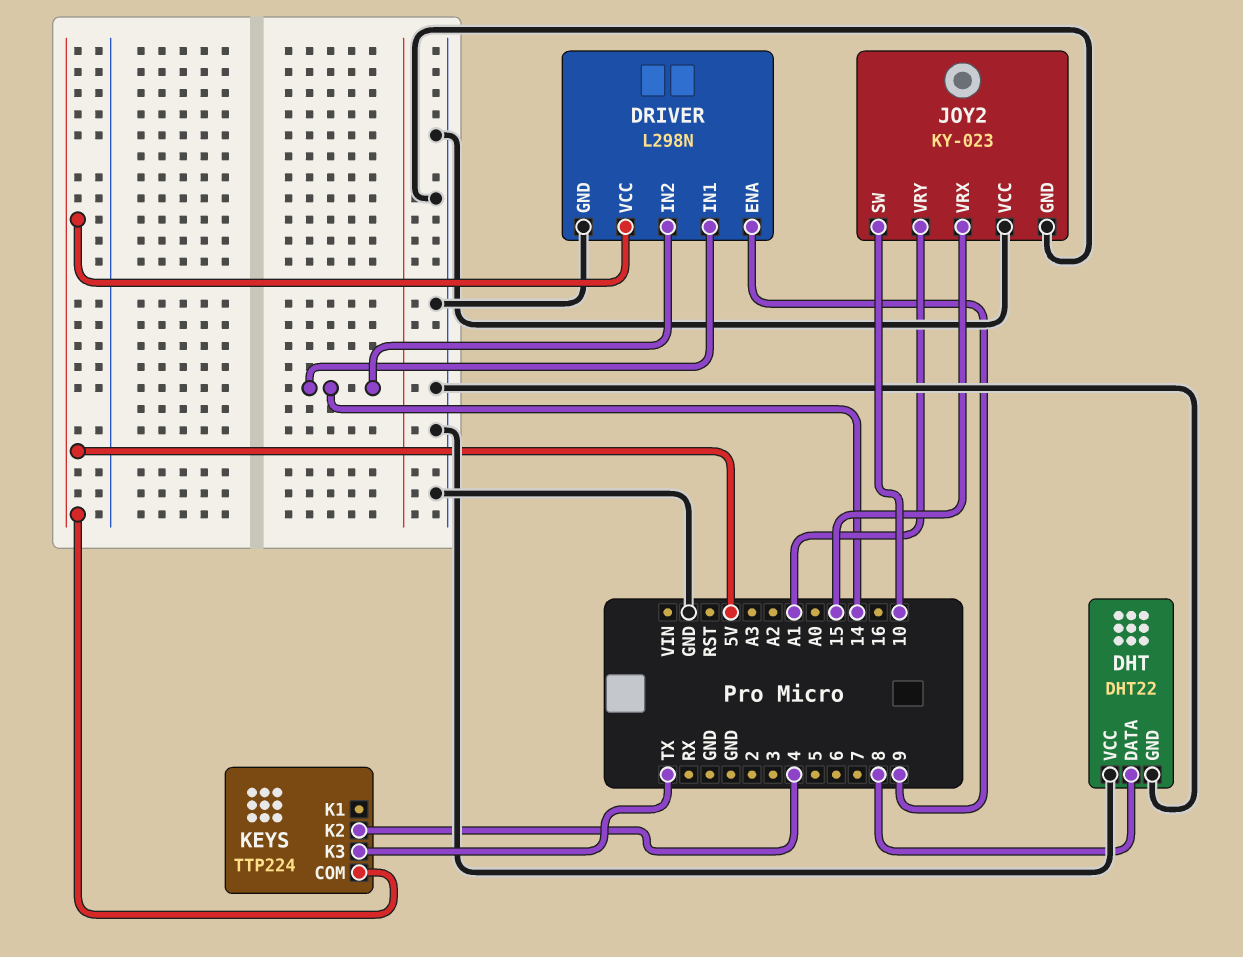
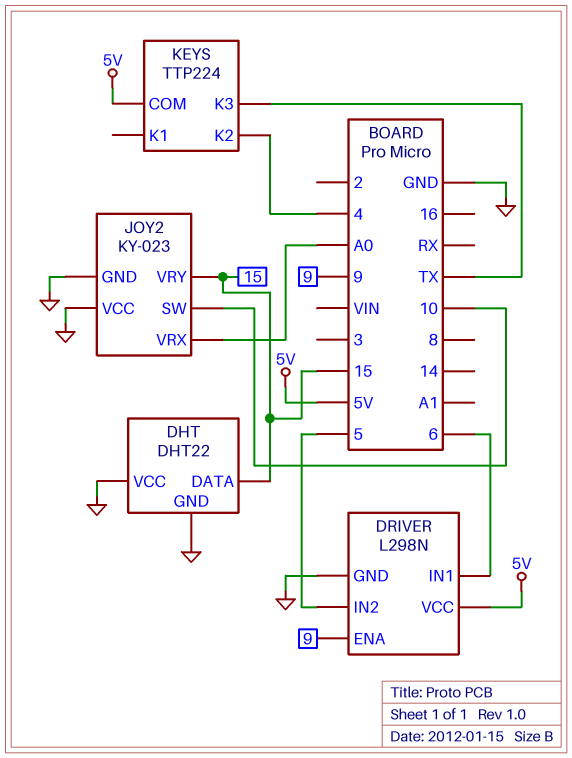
DHT pin DATA: 8 -> 15
DRIVER pin IN1: 14 -> 6
DRIVER pin IN2: 14 -> 5
JOY2 pin VRX: 15 -> A0
JOY2 pin VRY: A1 -> 15

